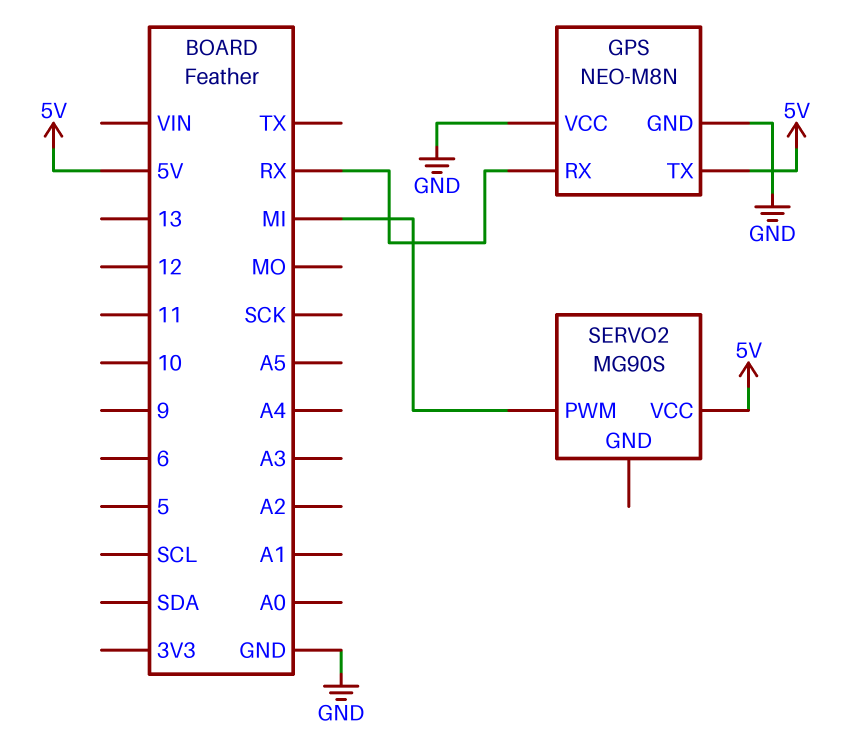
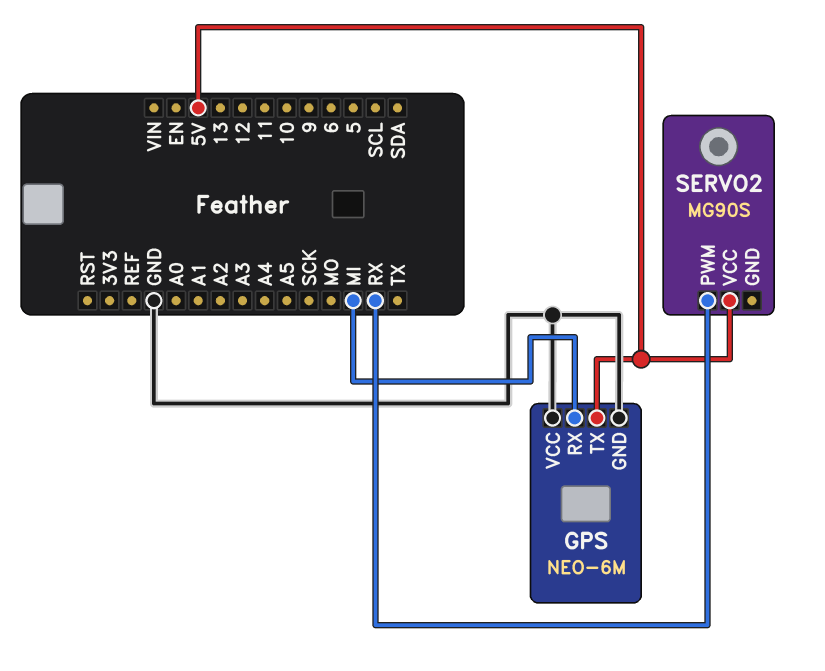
GPS: NEO-M8N -> NEO-6M
GPS pin RX: RX -> MI
SERVO2 pin PWM: MI -> RX

